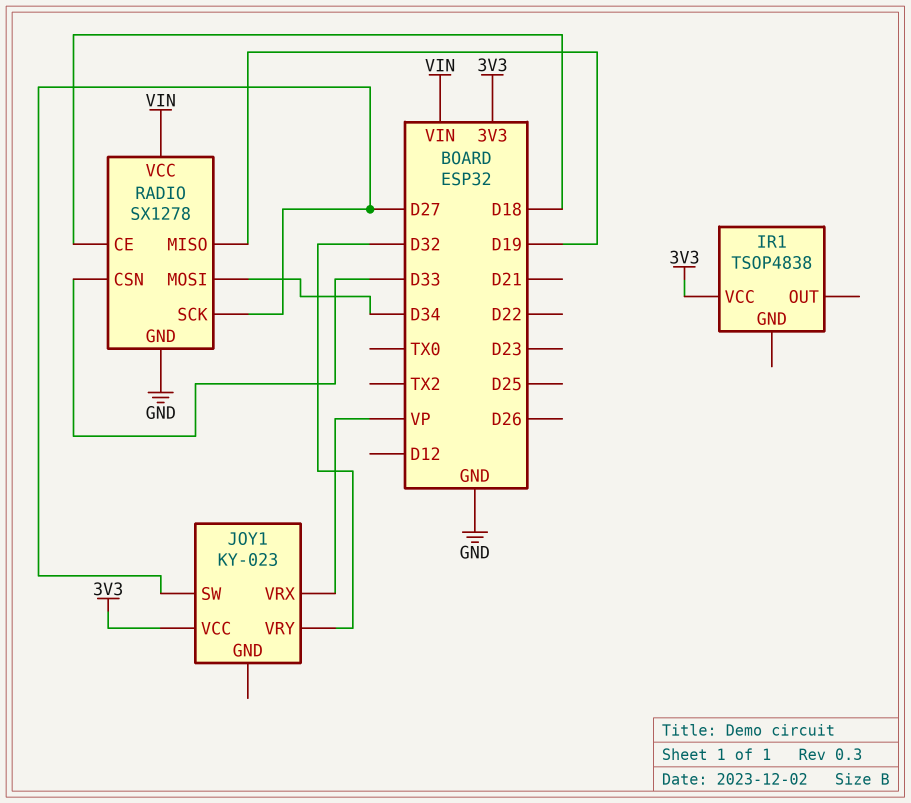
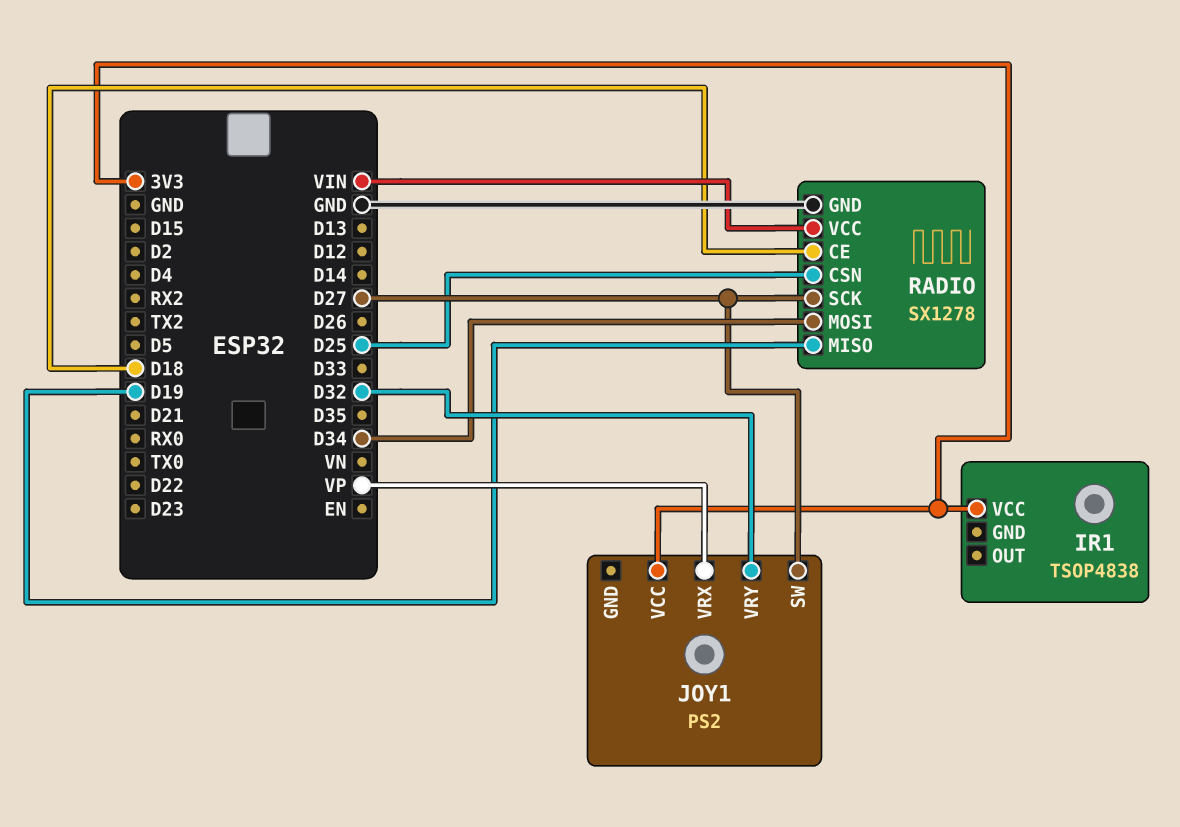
JOY1: KY-023 -> PS2
RADIO pin CSN: D33 -> D25

